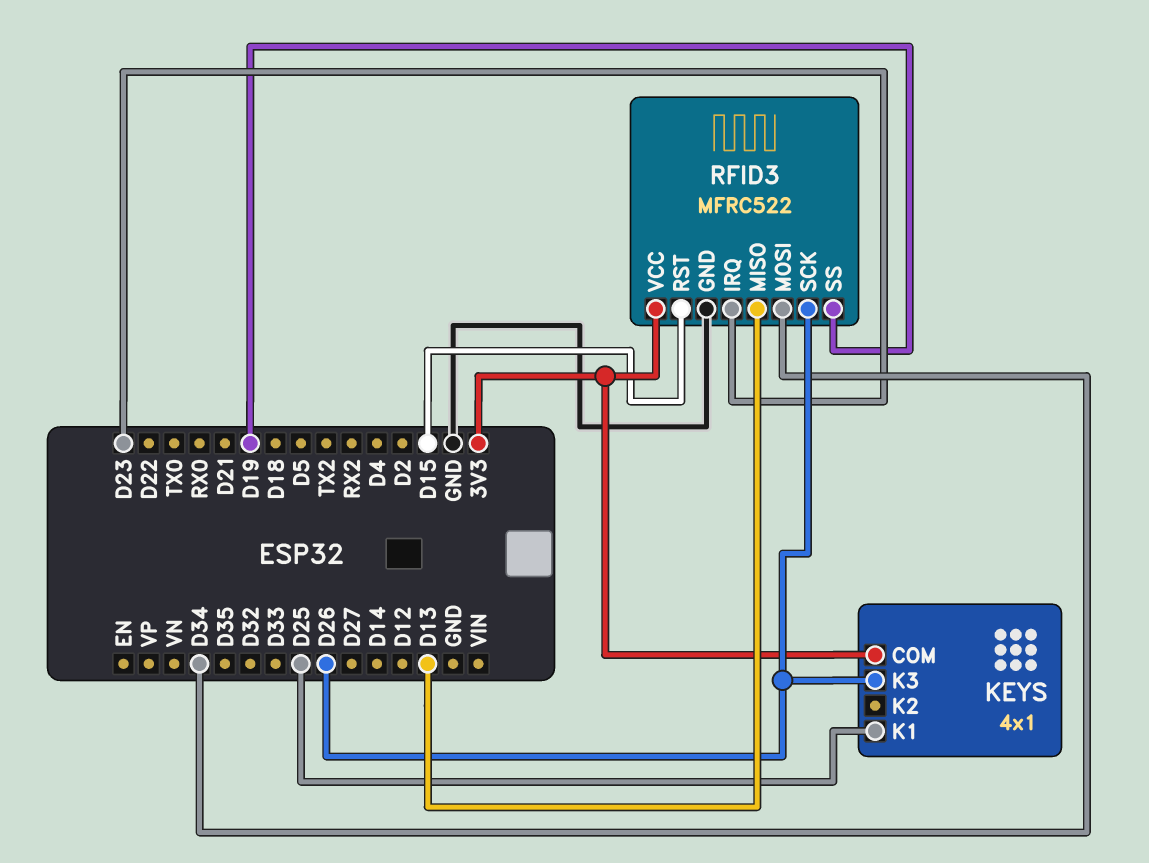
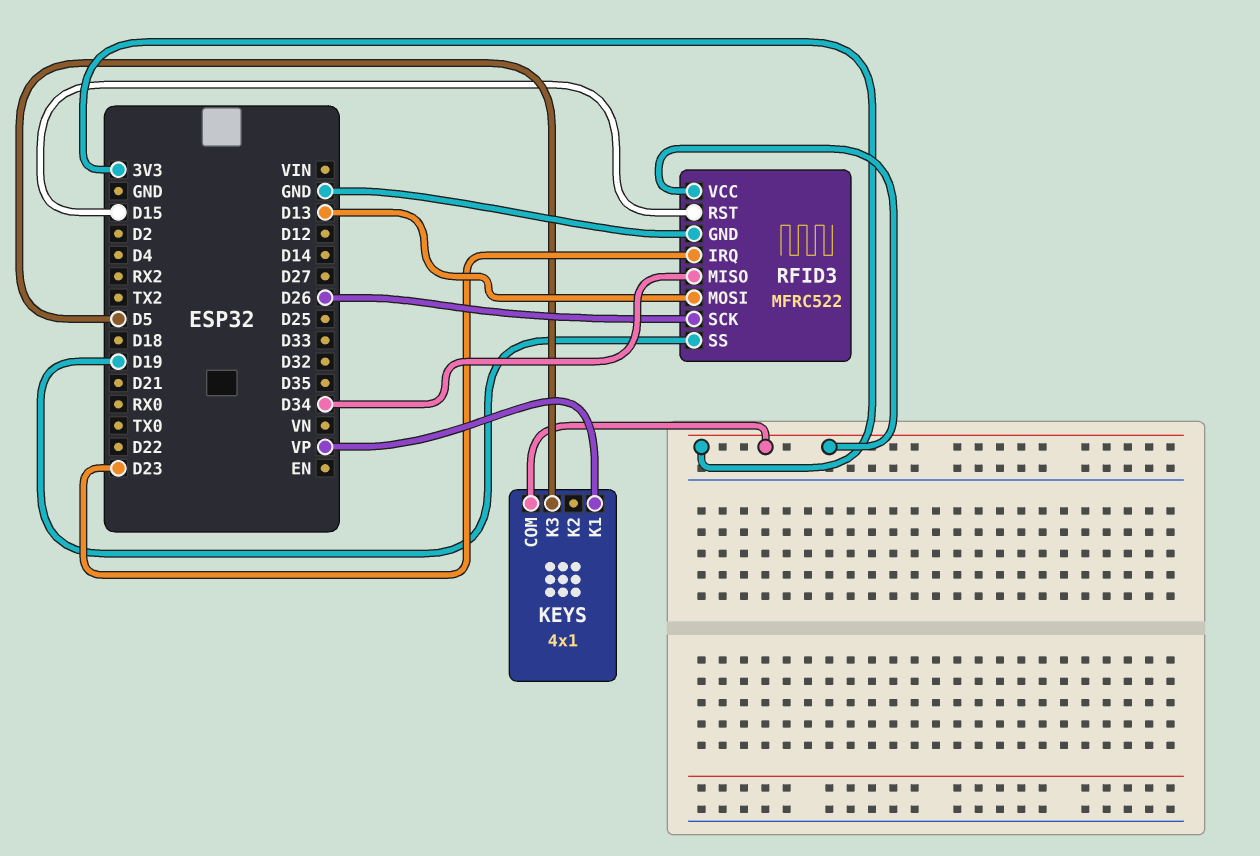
KEYS pin K1: D25 -> VP
KEYS pin K3: D26 -> D5
RFID3 pin MISO: D13 -> D34
RFID3 pin MOSI: D34 -> D13

